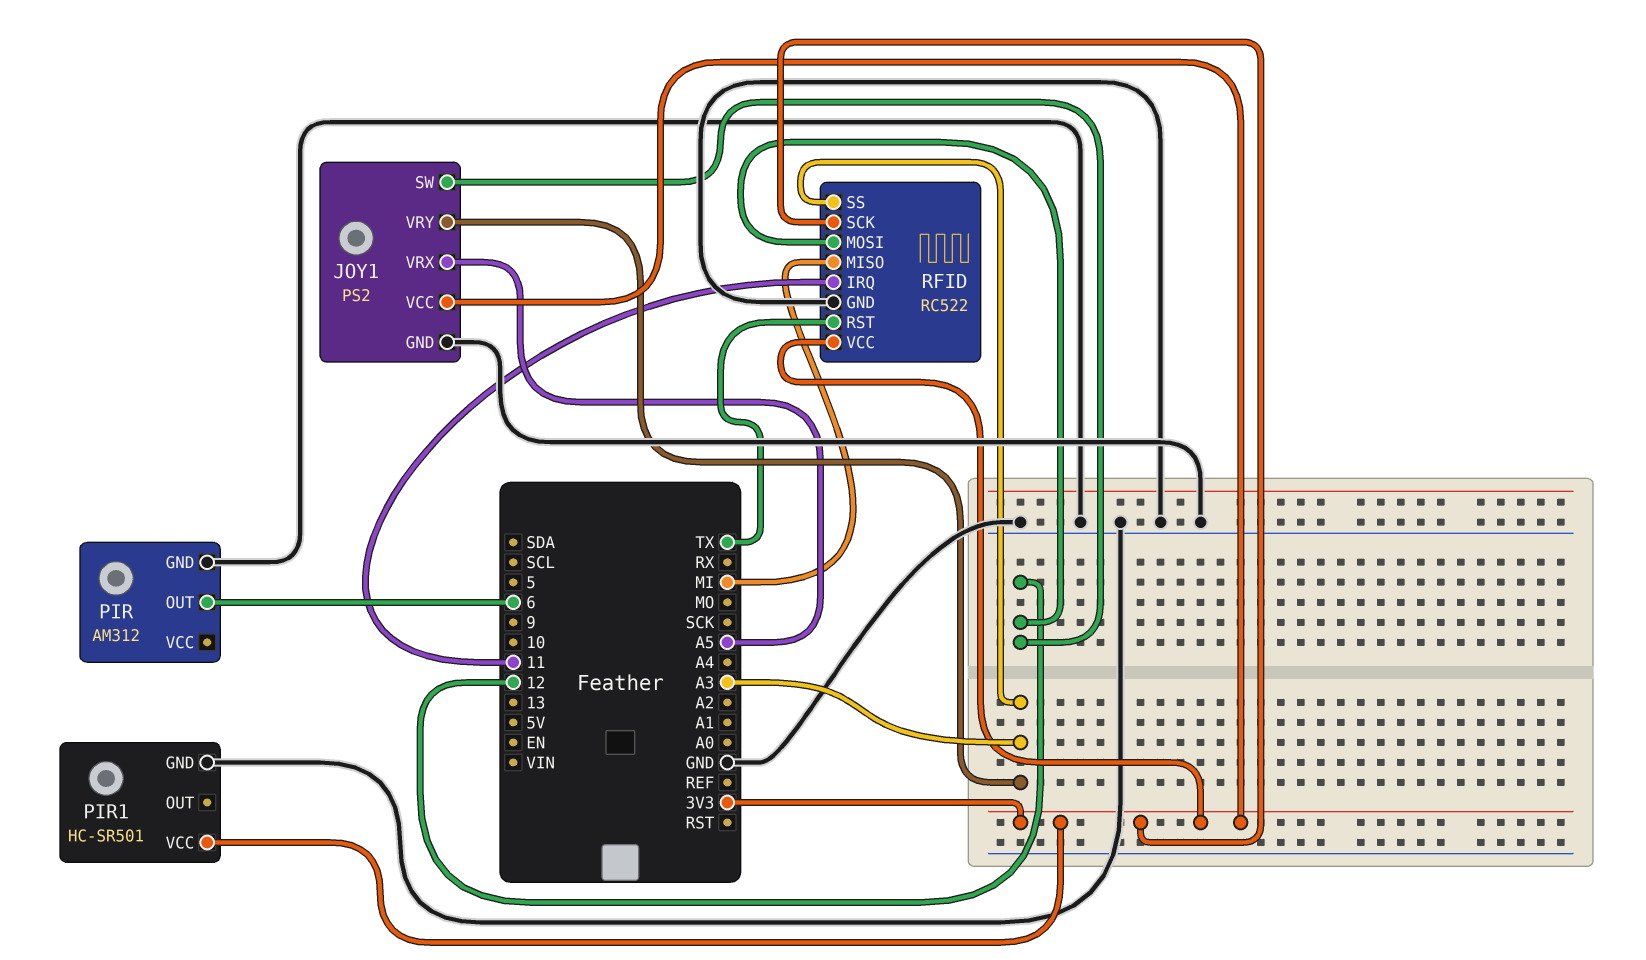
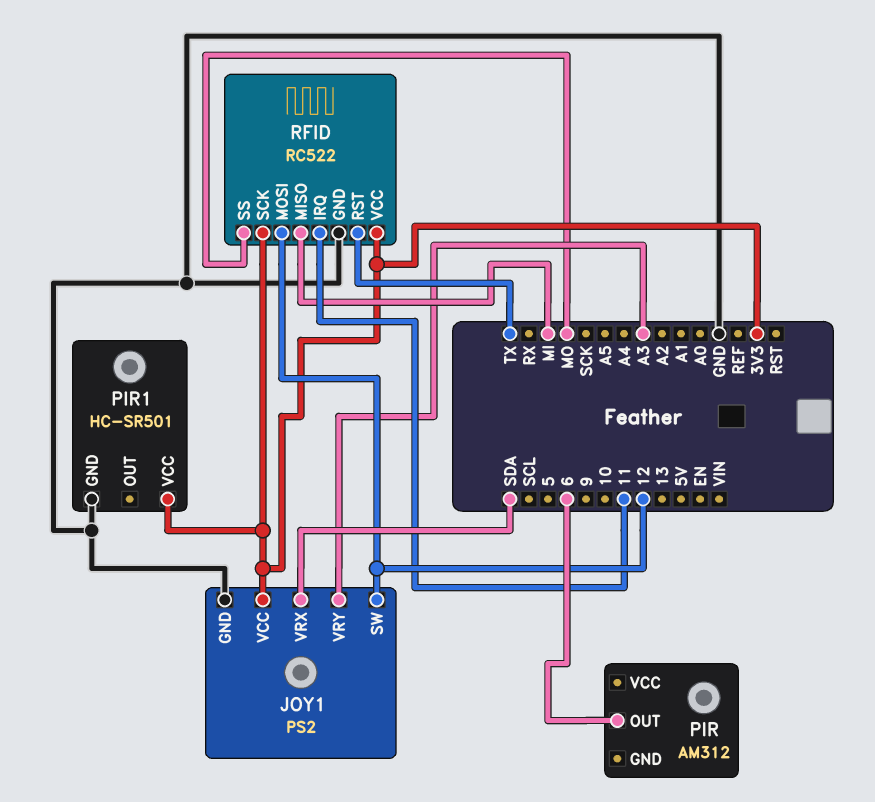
JOY1 pin VRX: A5 -> SDA
PIR pin GND: GND -> none
RFID pin SS: A3 -> MO

